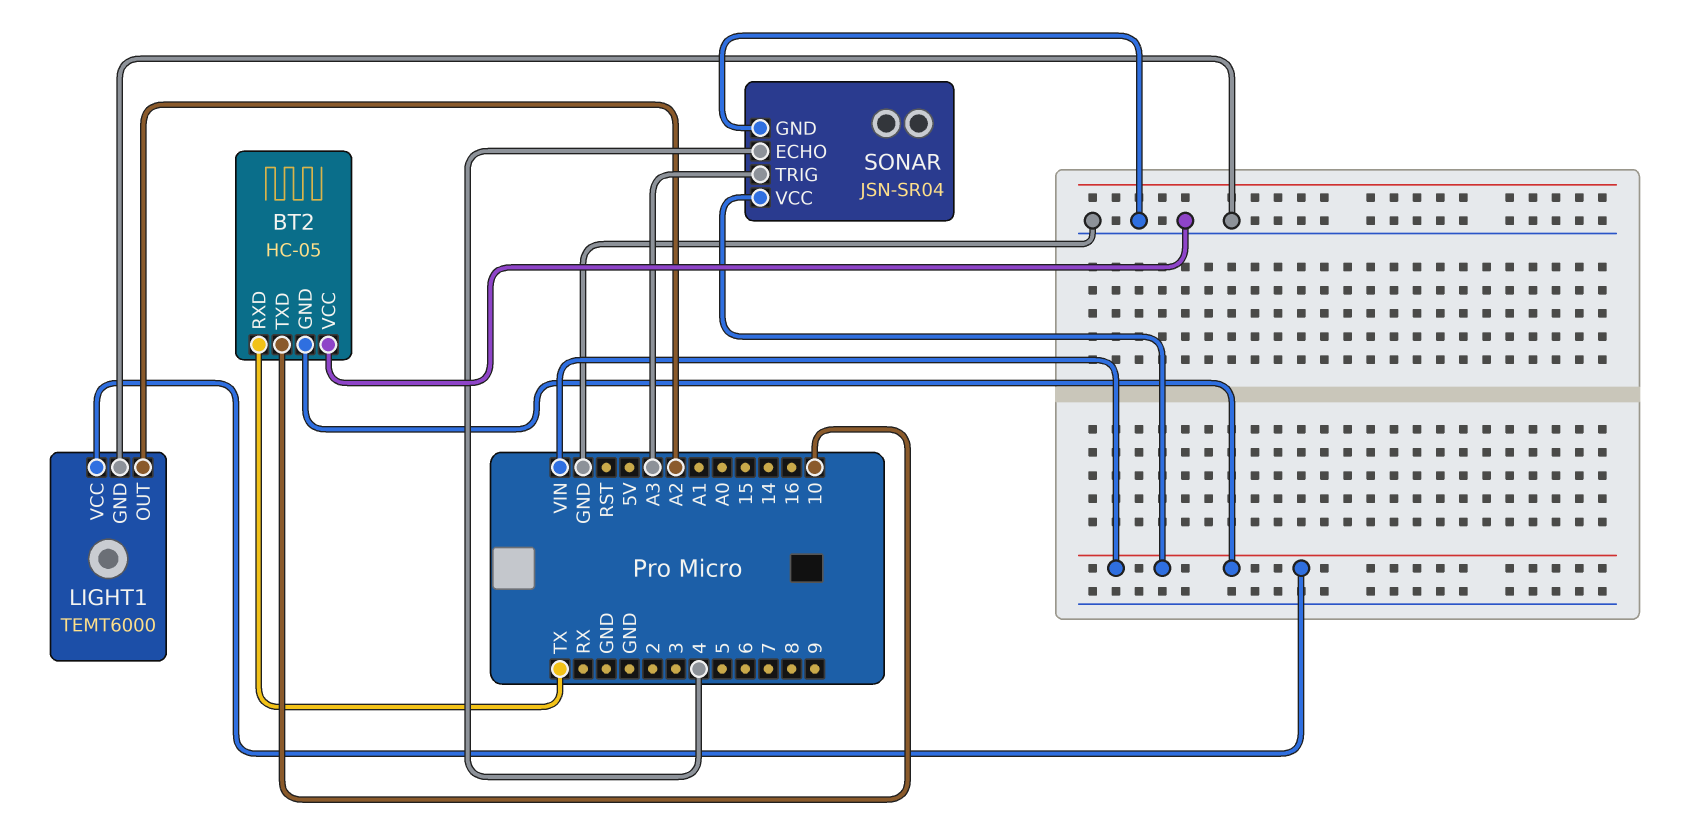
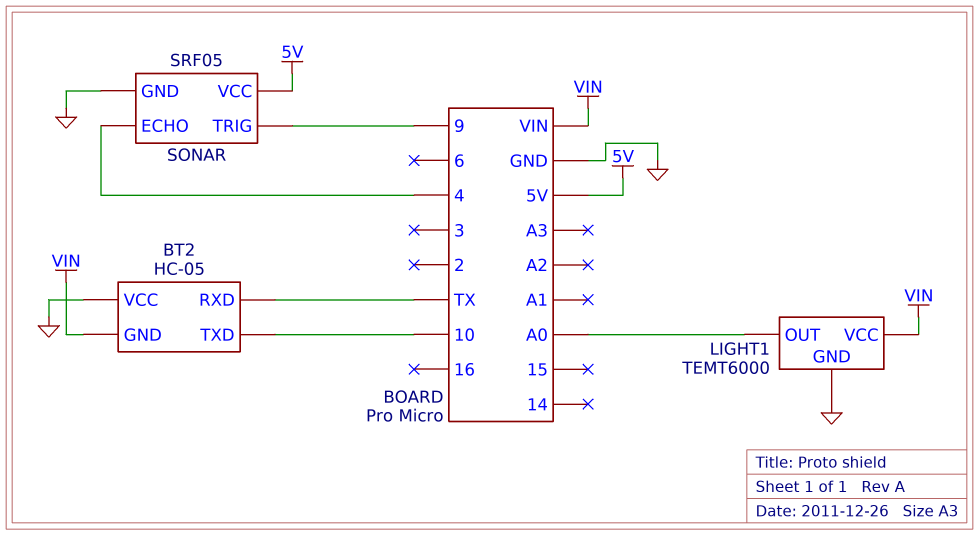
LIGHT1 pin OUT: A2 -> A0
SONAR: JSN-SR04 -> SRF05
SONAR pin TRIG: A3 -> 9
SONAR pin VCC: VIN -> 5V

